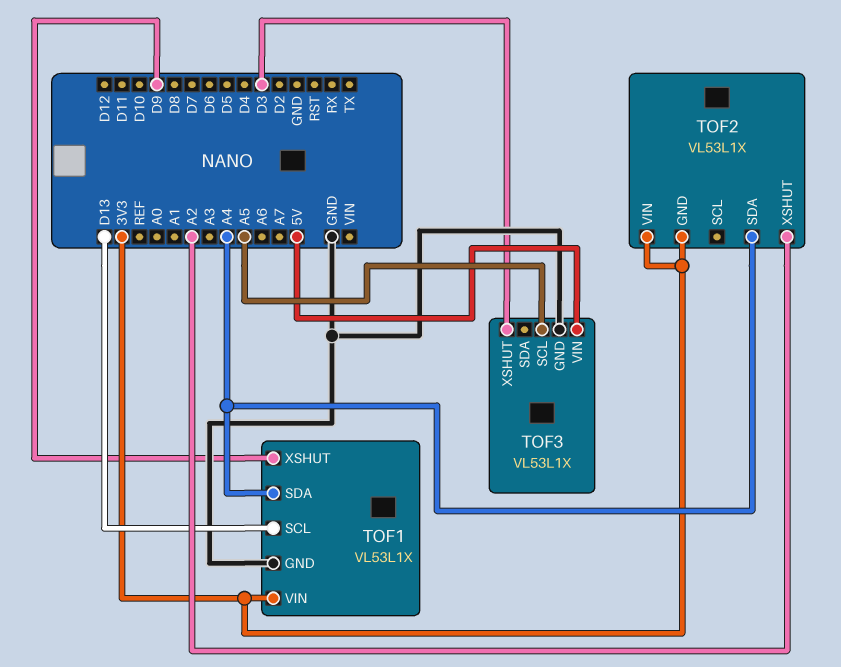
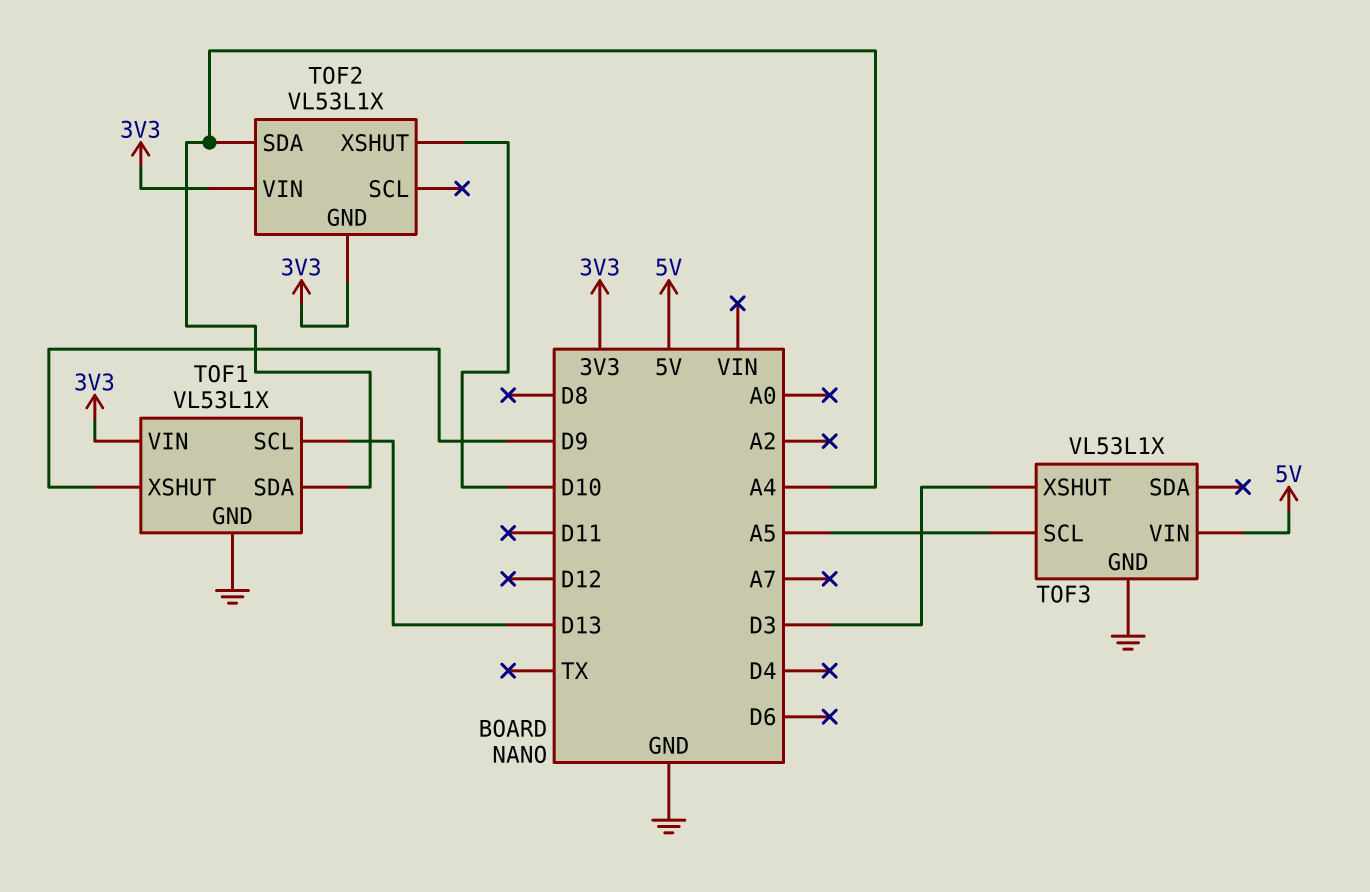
TOF2 pin XSHUT: A2 -> D10

